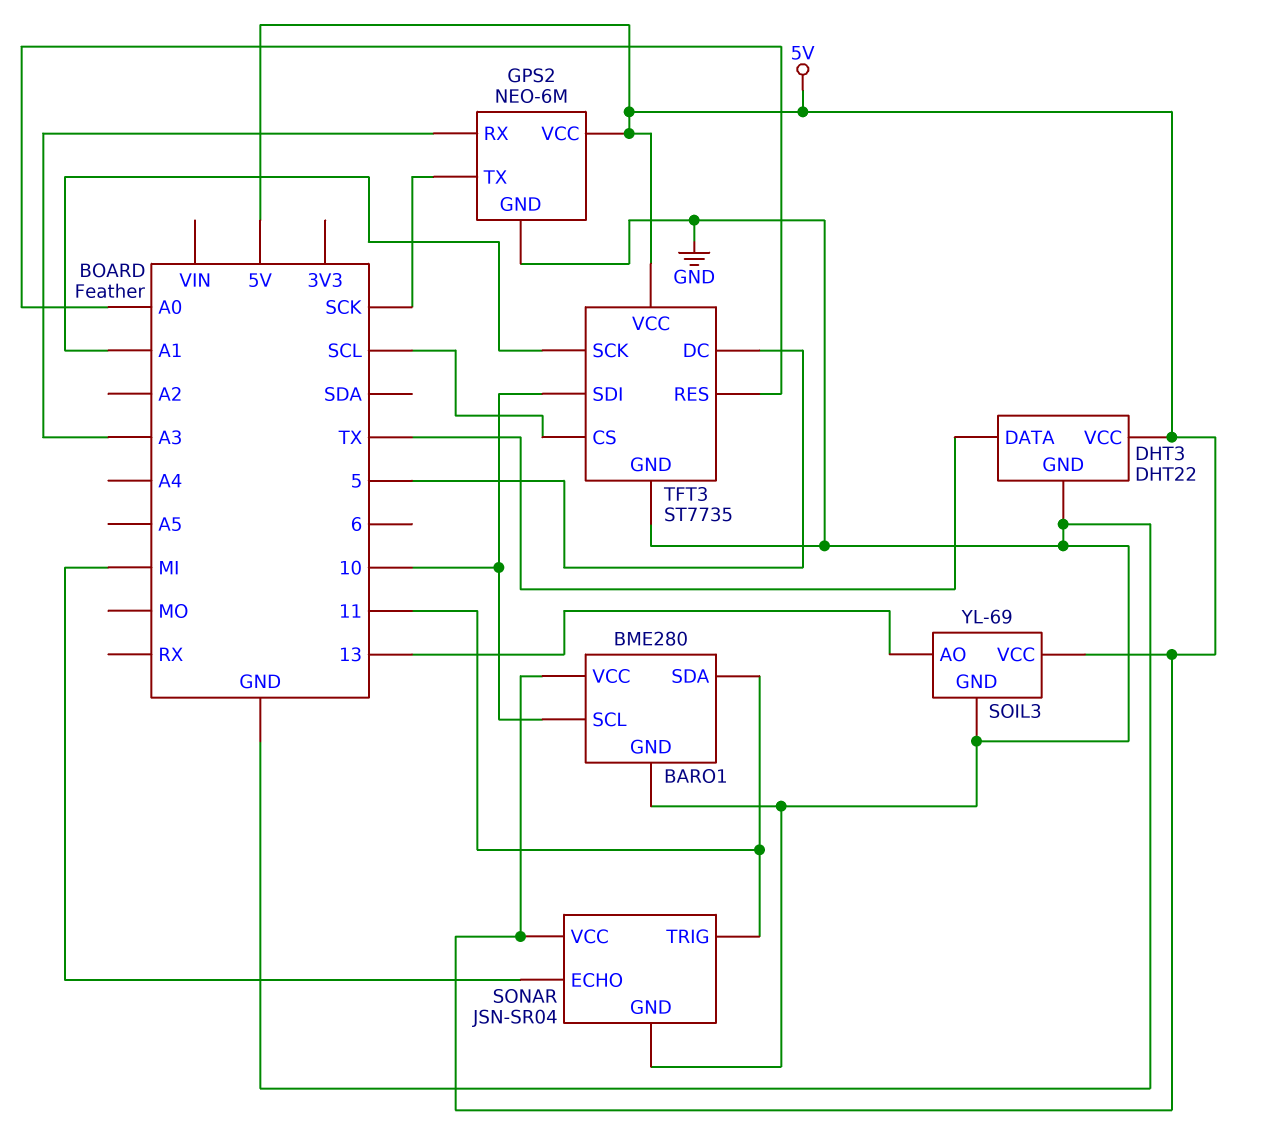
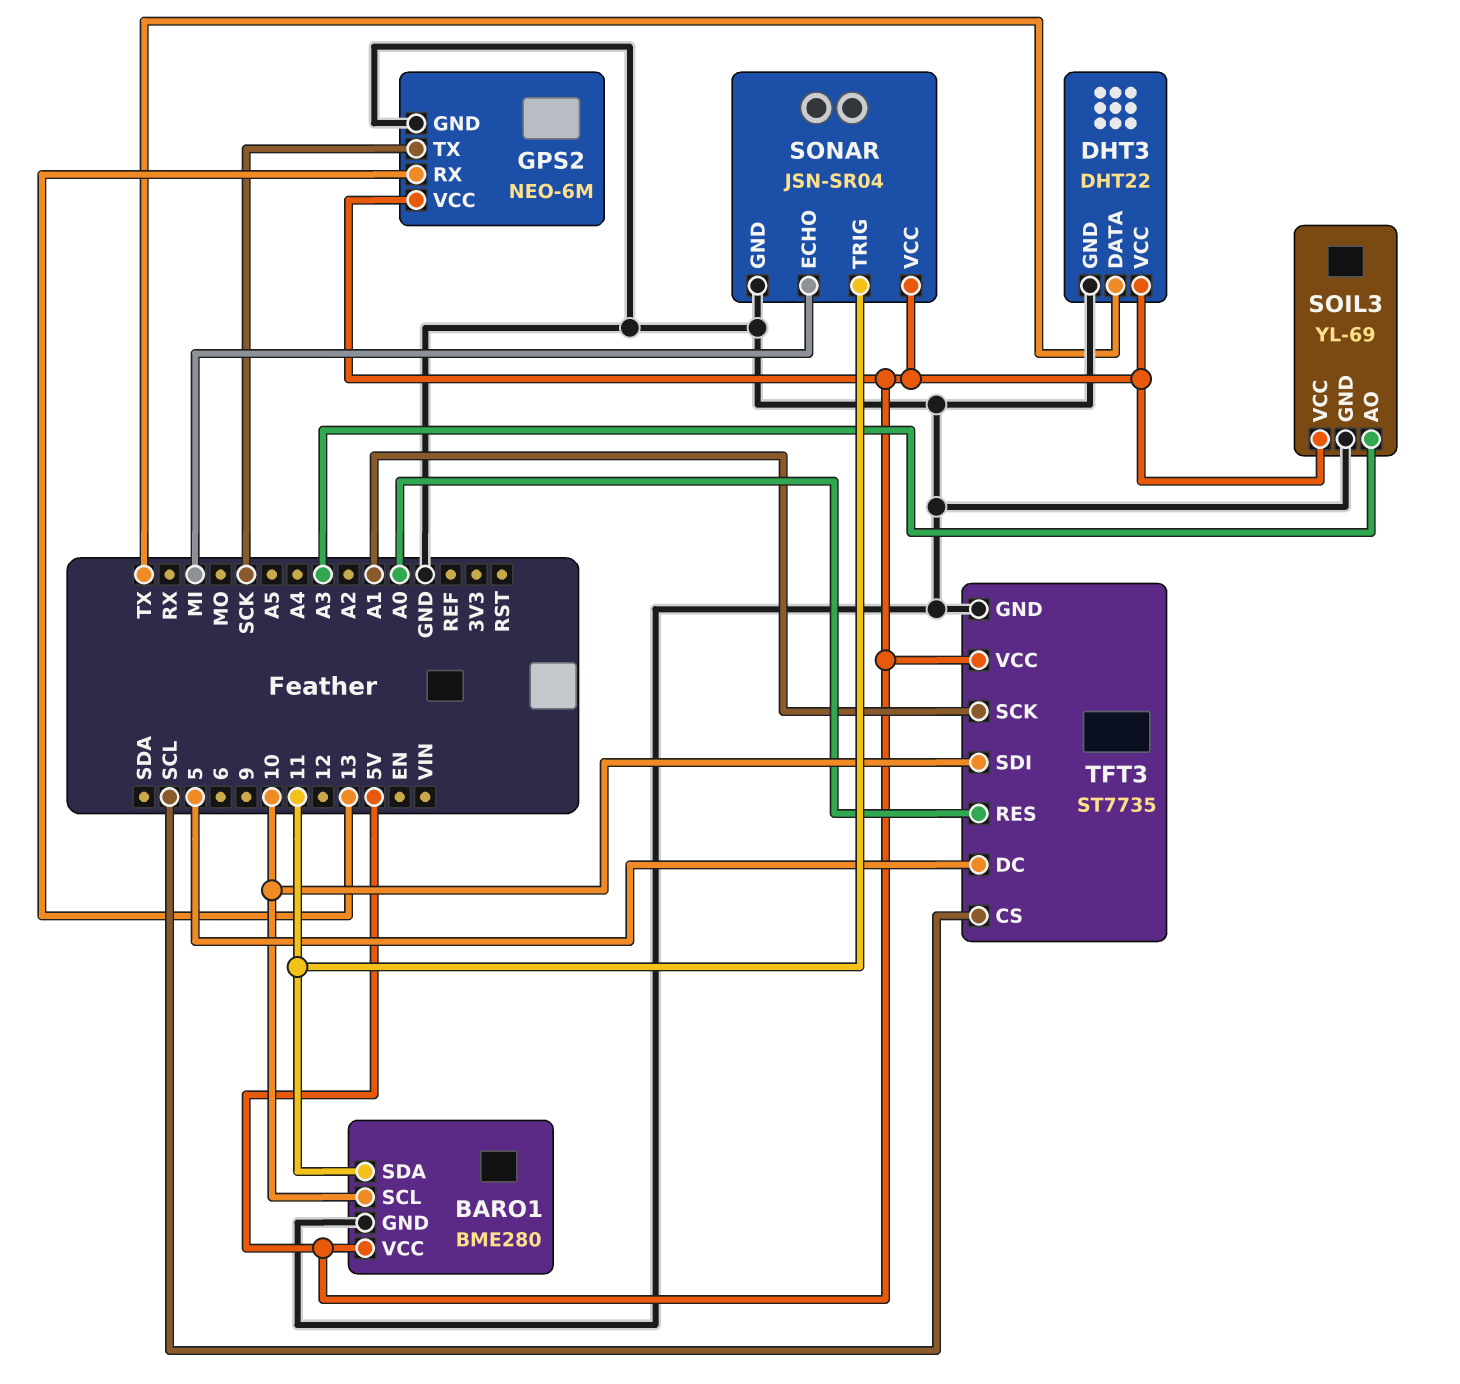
GPS2 pin RX: A3 -> 13
SOIL3 pin AO: 13 -> A3

